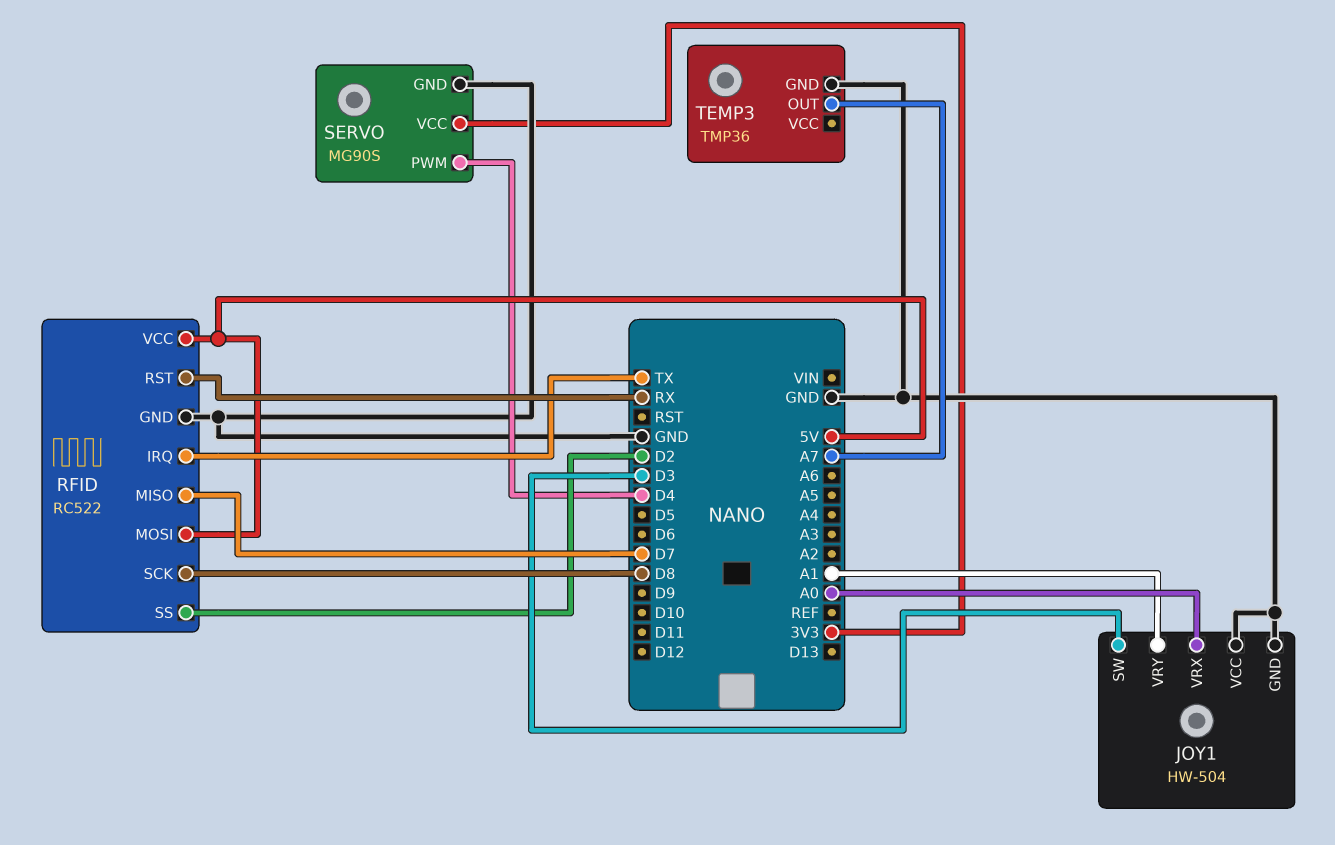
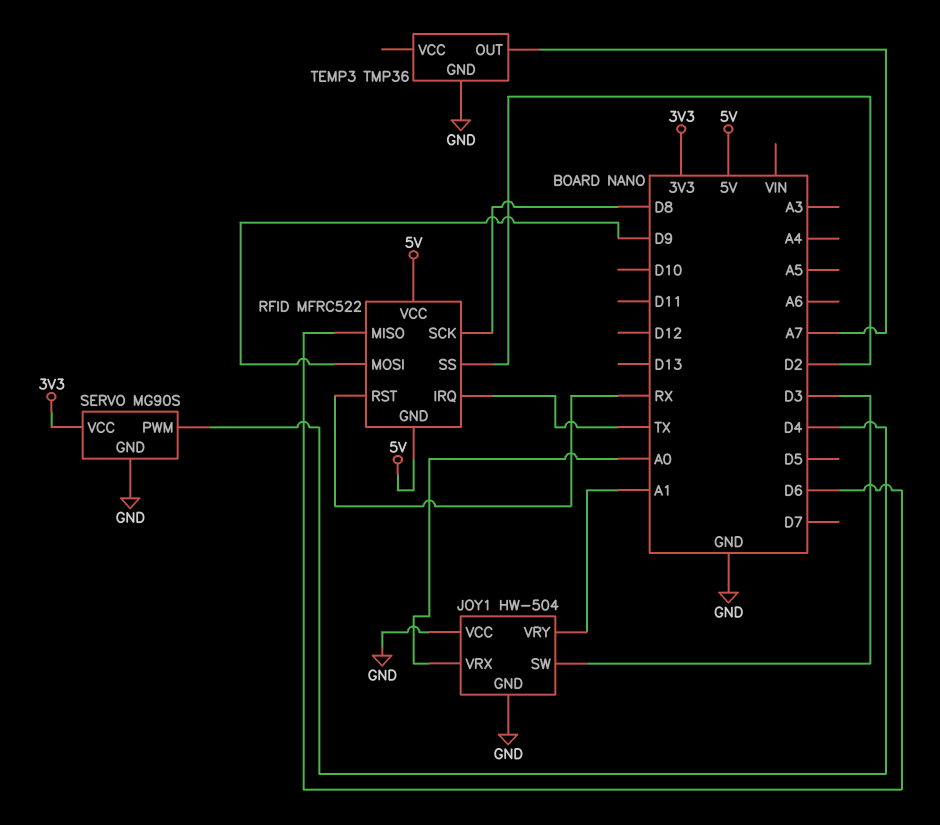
RFID: RC522 -> MFRC522
RFID pin GND: GND -> 5V
RFID pin MISO: D7 -> D6
RFID pin MOSI: 5V -> D9

